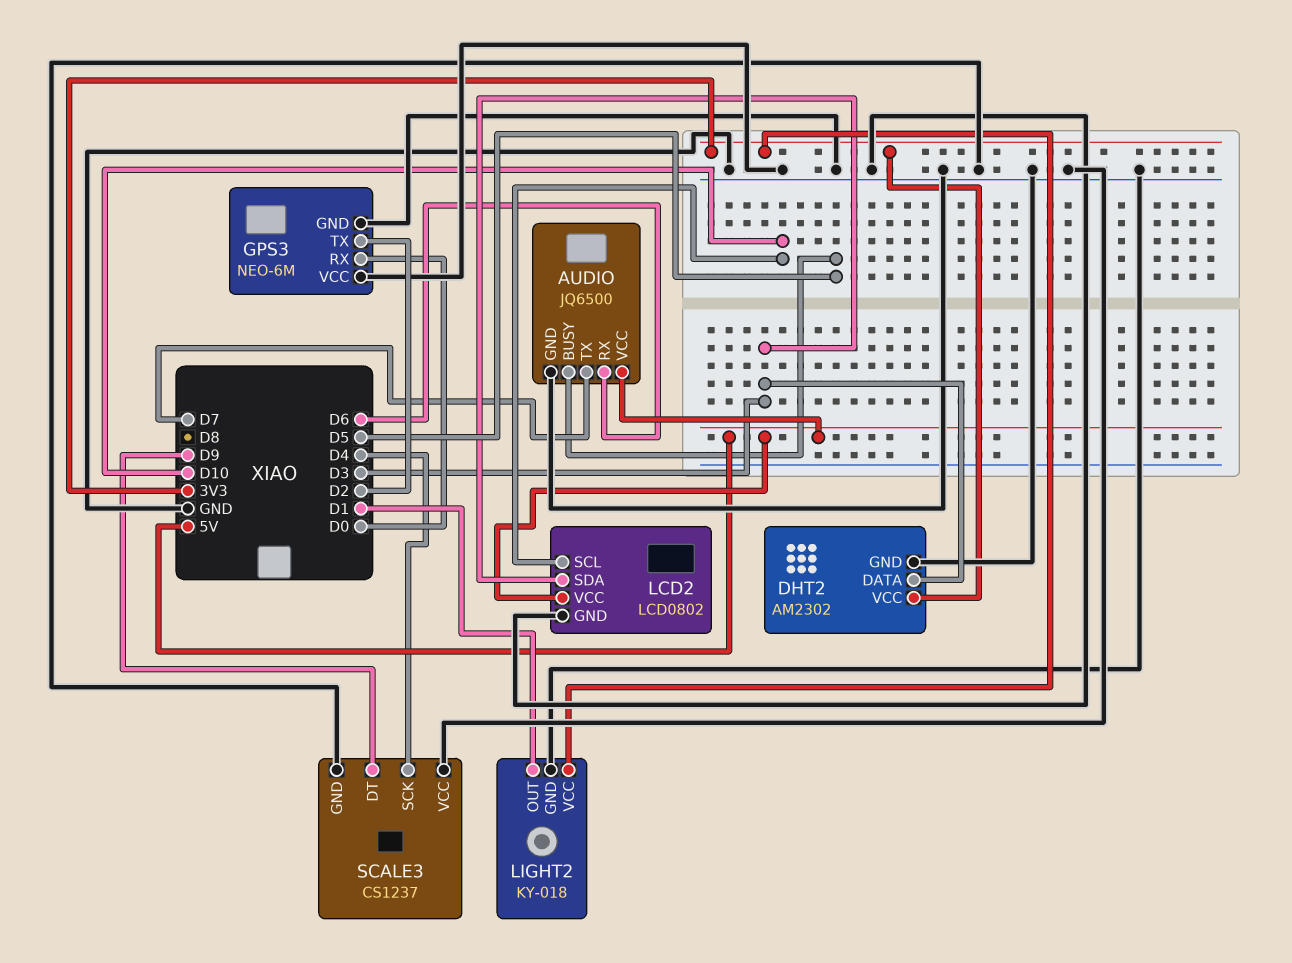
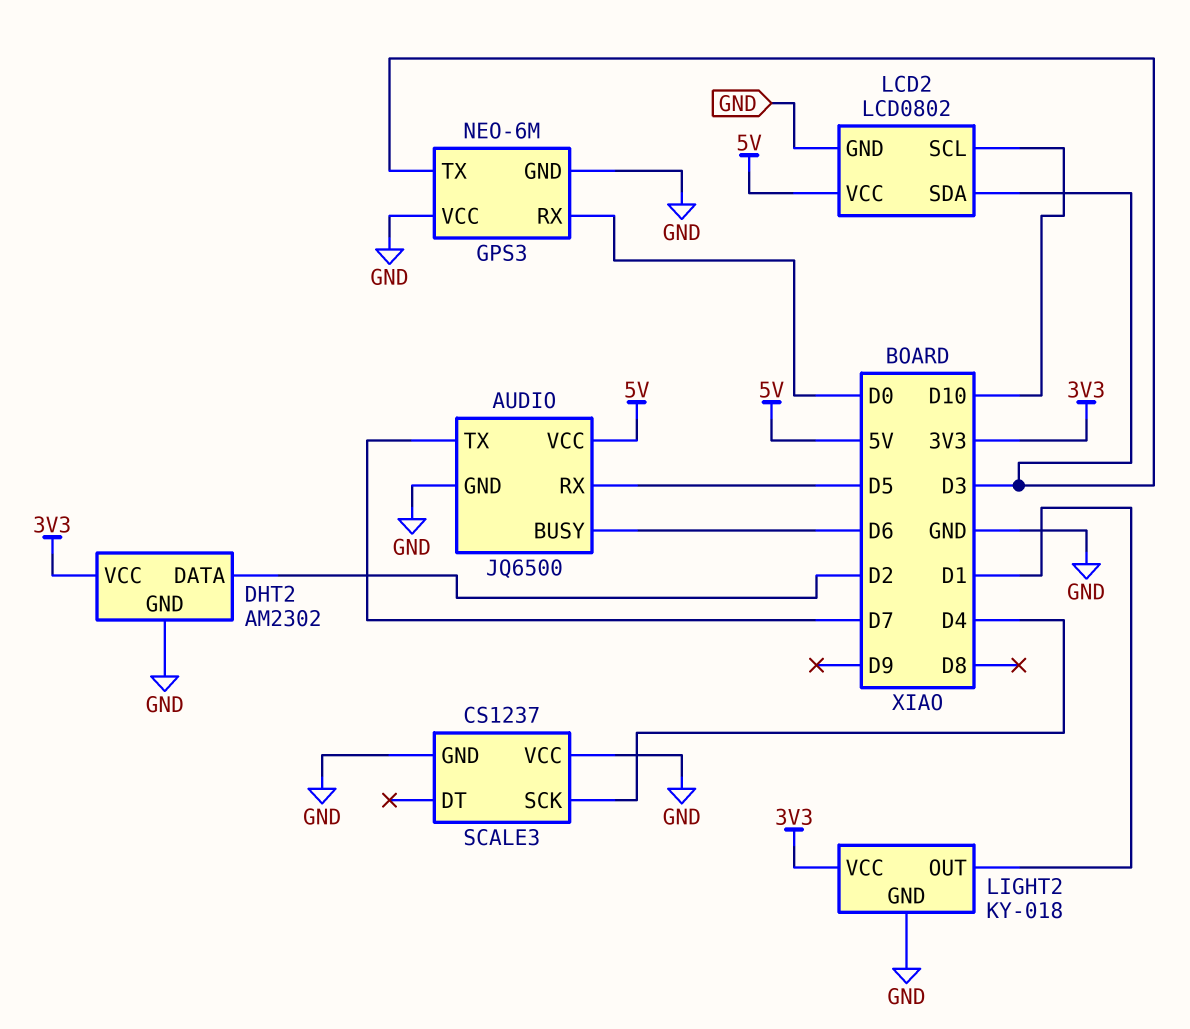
AUDIO pin BUSY: D5 -> D6
AUDIO pin RX: D6 -> D5
DHT2 pin DATA: D3 -> D2
GPS3 pin TX: D2 -> D3
SCALE3 pin DT: D9 -> none

